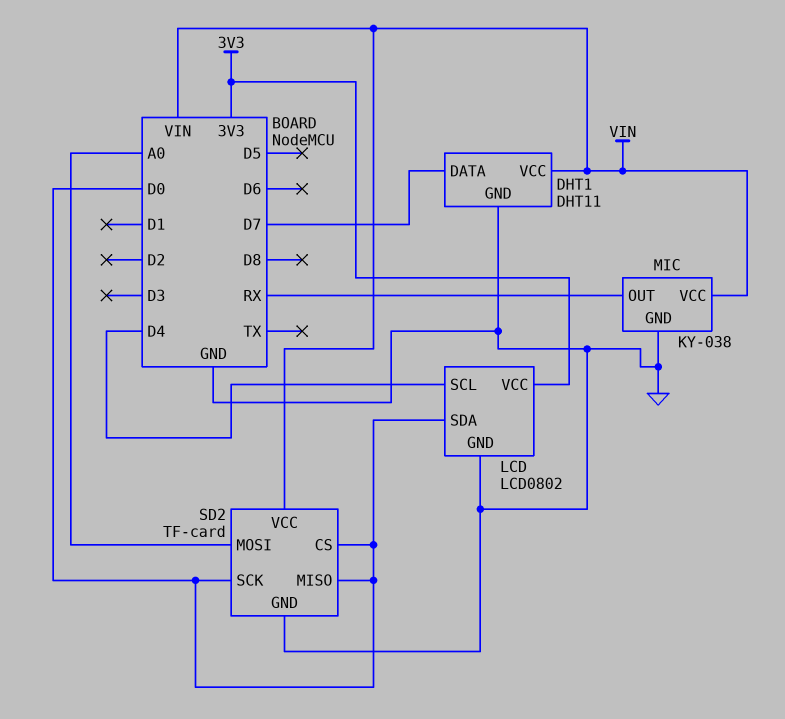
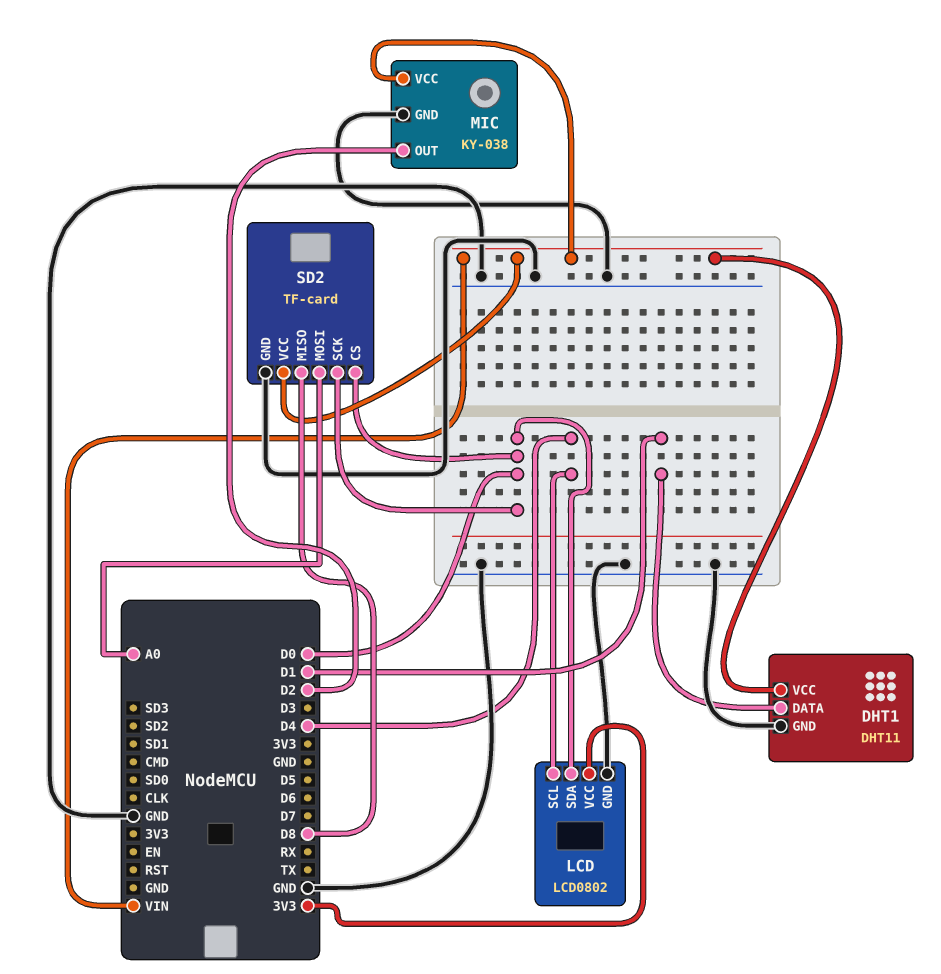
DHT1 pin DATA: D7 -> D1
MIC pin OUT: RX -> D2
SD2 pin MISO: D0 -> D8

